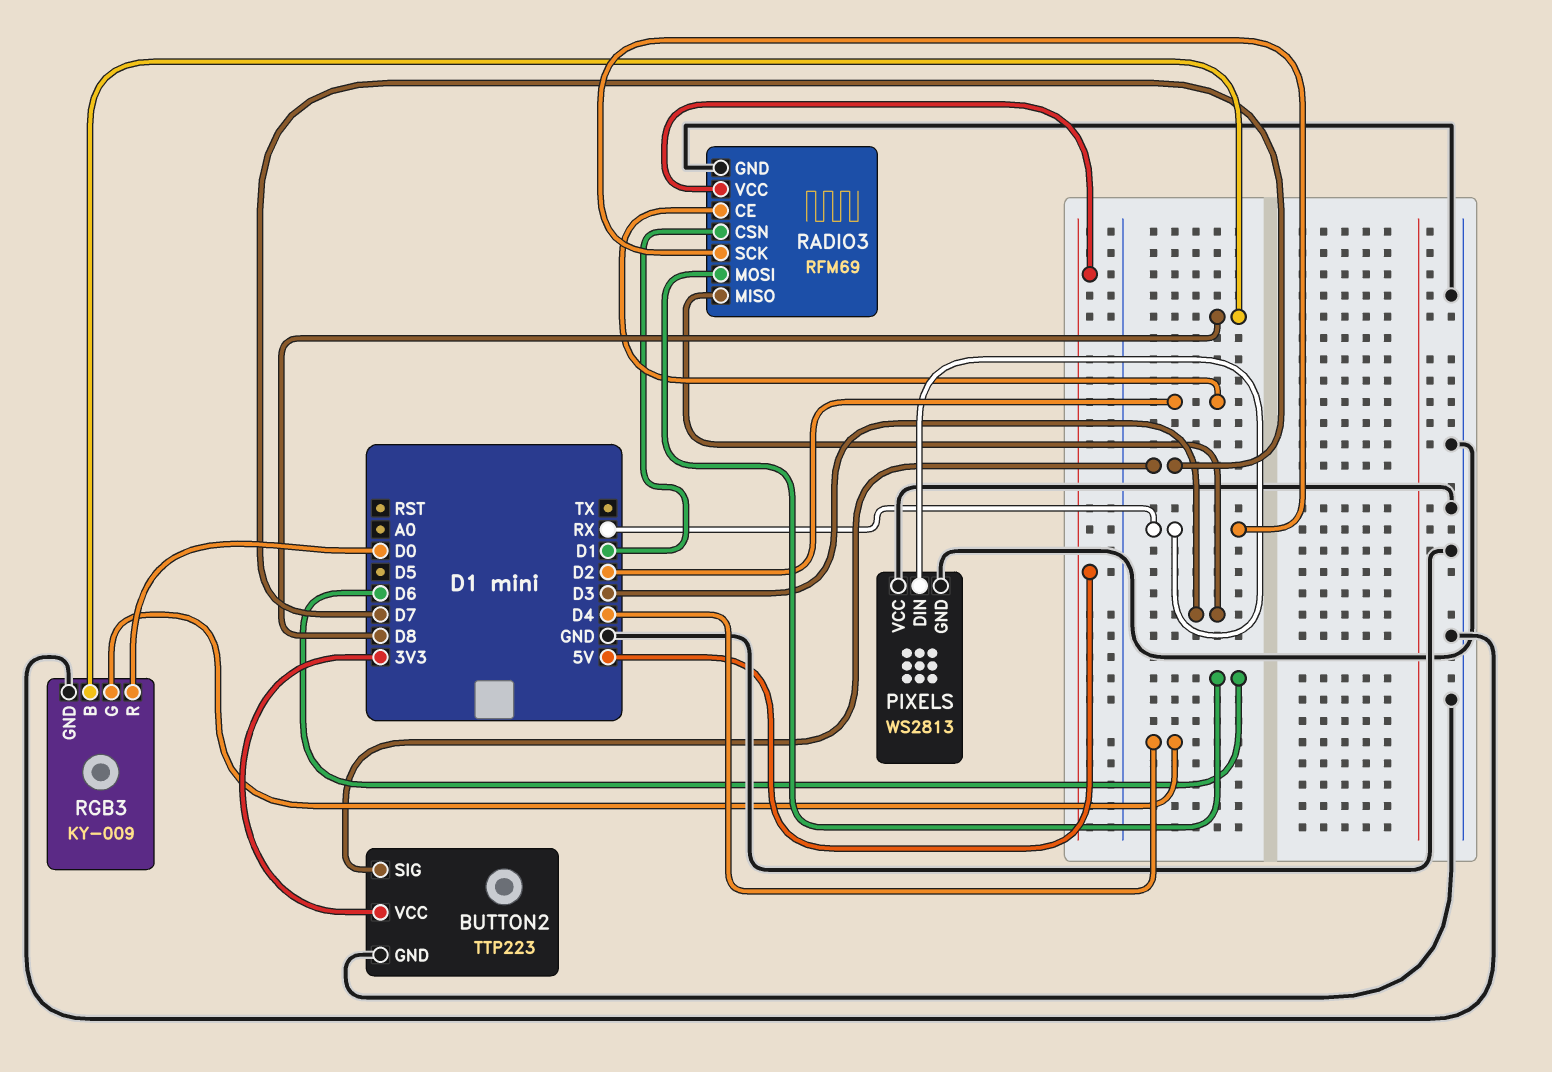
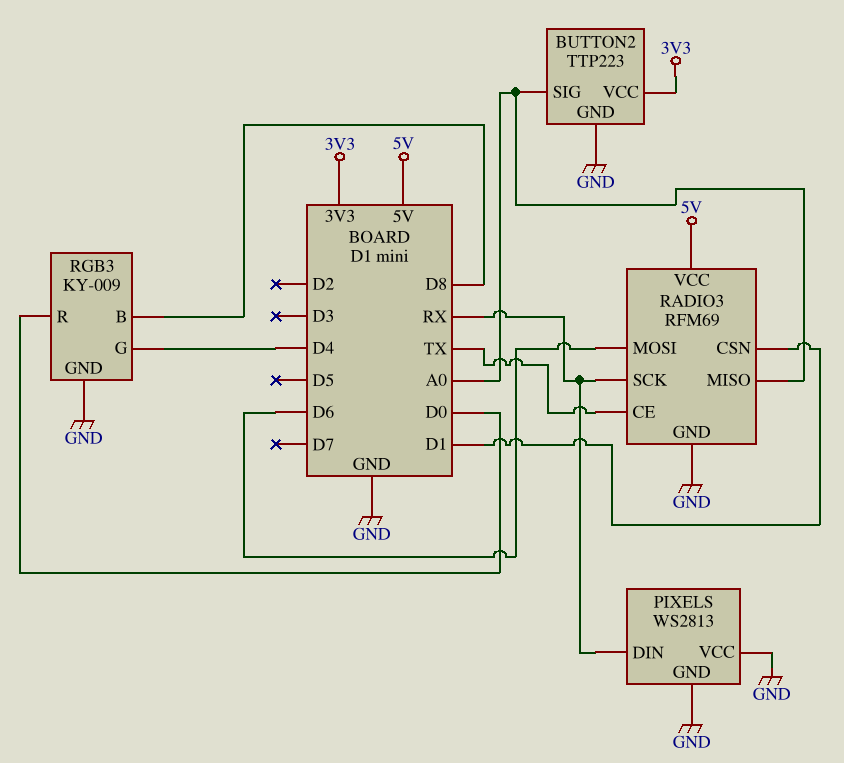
BUTTON2 pin SIG: D7 -> A0
RADIO3 pin CE: D2 -> TX
RADIO3 pin MISO: D3 -> A0

